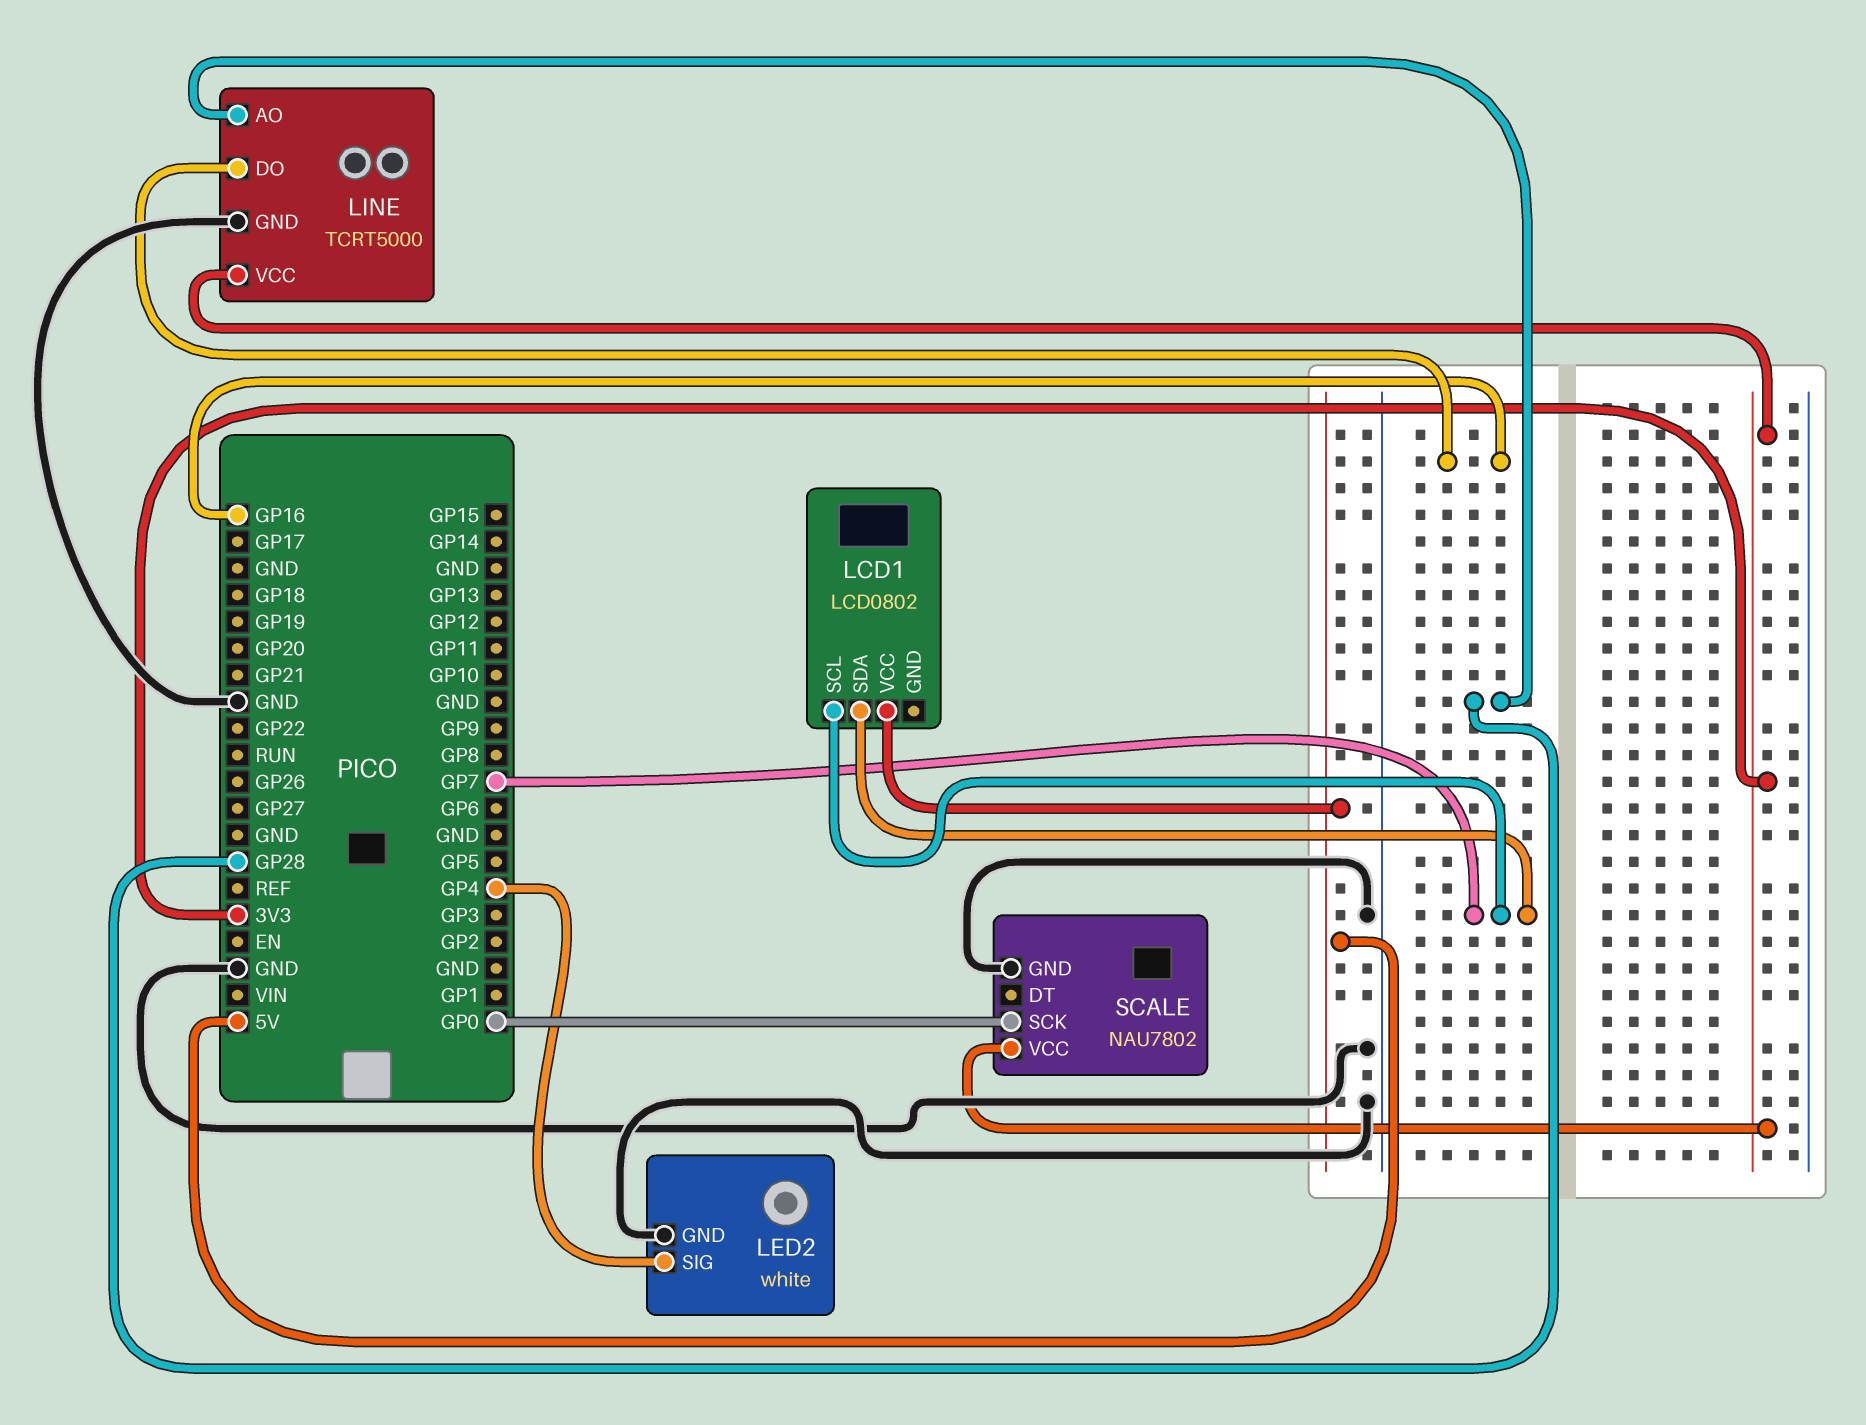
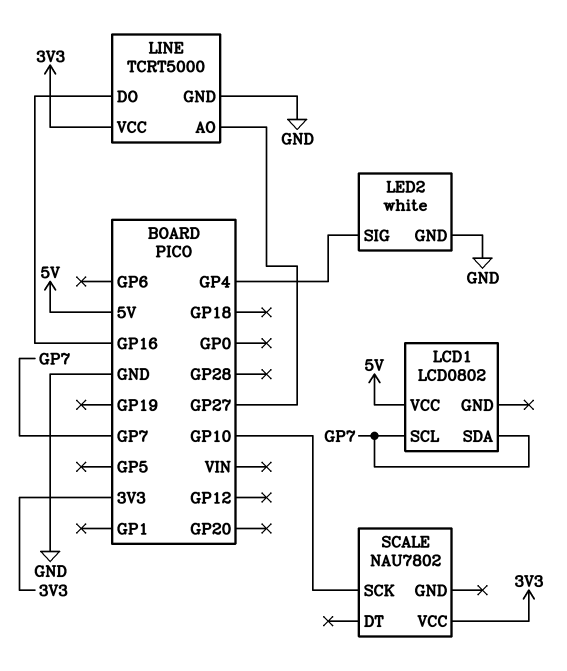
LINE pin AO: GP28 -> GP27
SCALE pin GND: GND -> none
SCALE pin SCK: GP0 -> GP10

